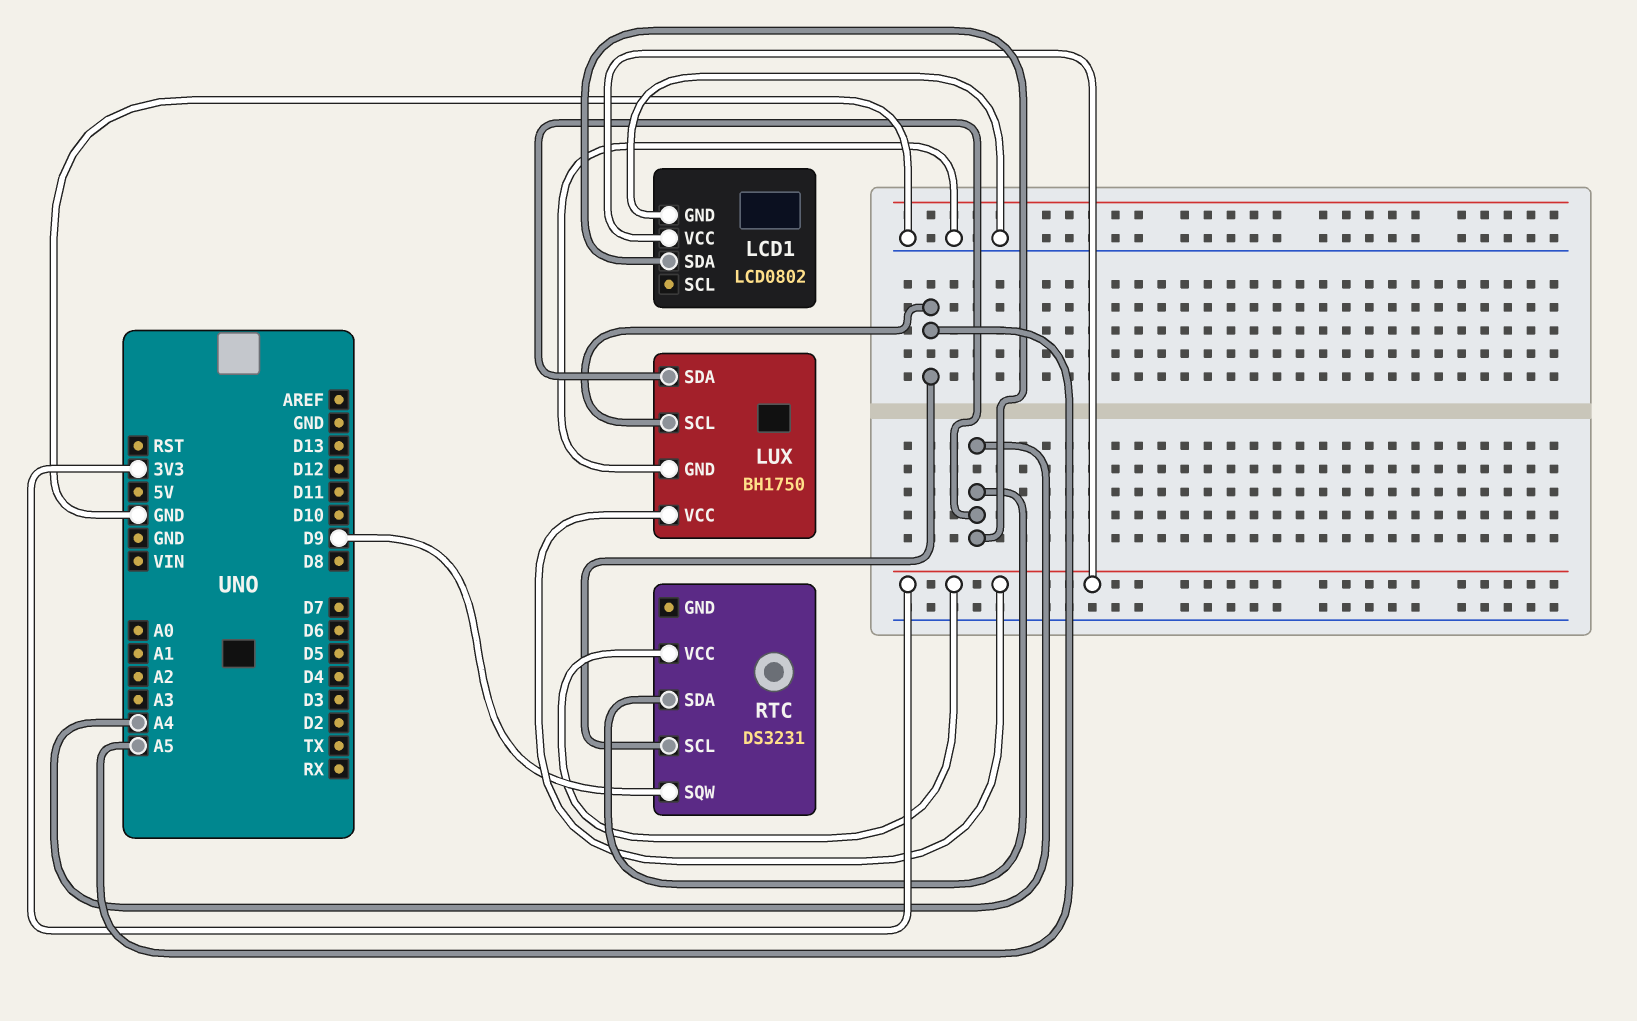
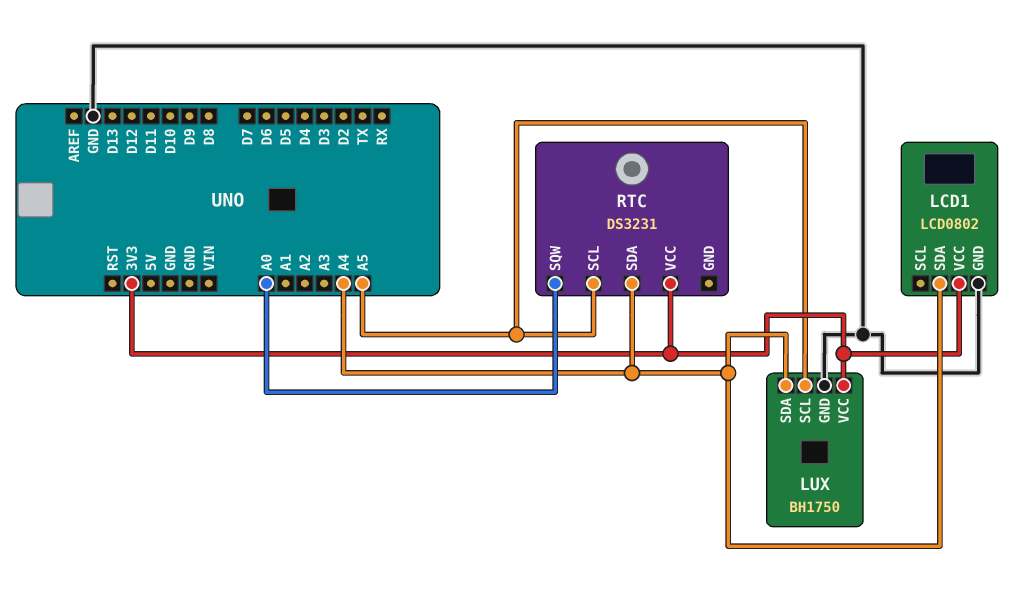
RTC pin SQW: D9 -> A0

